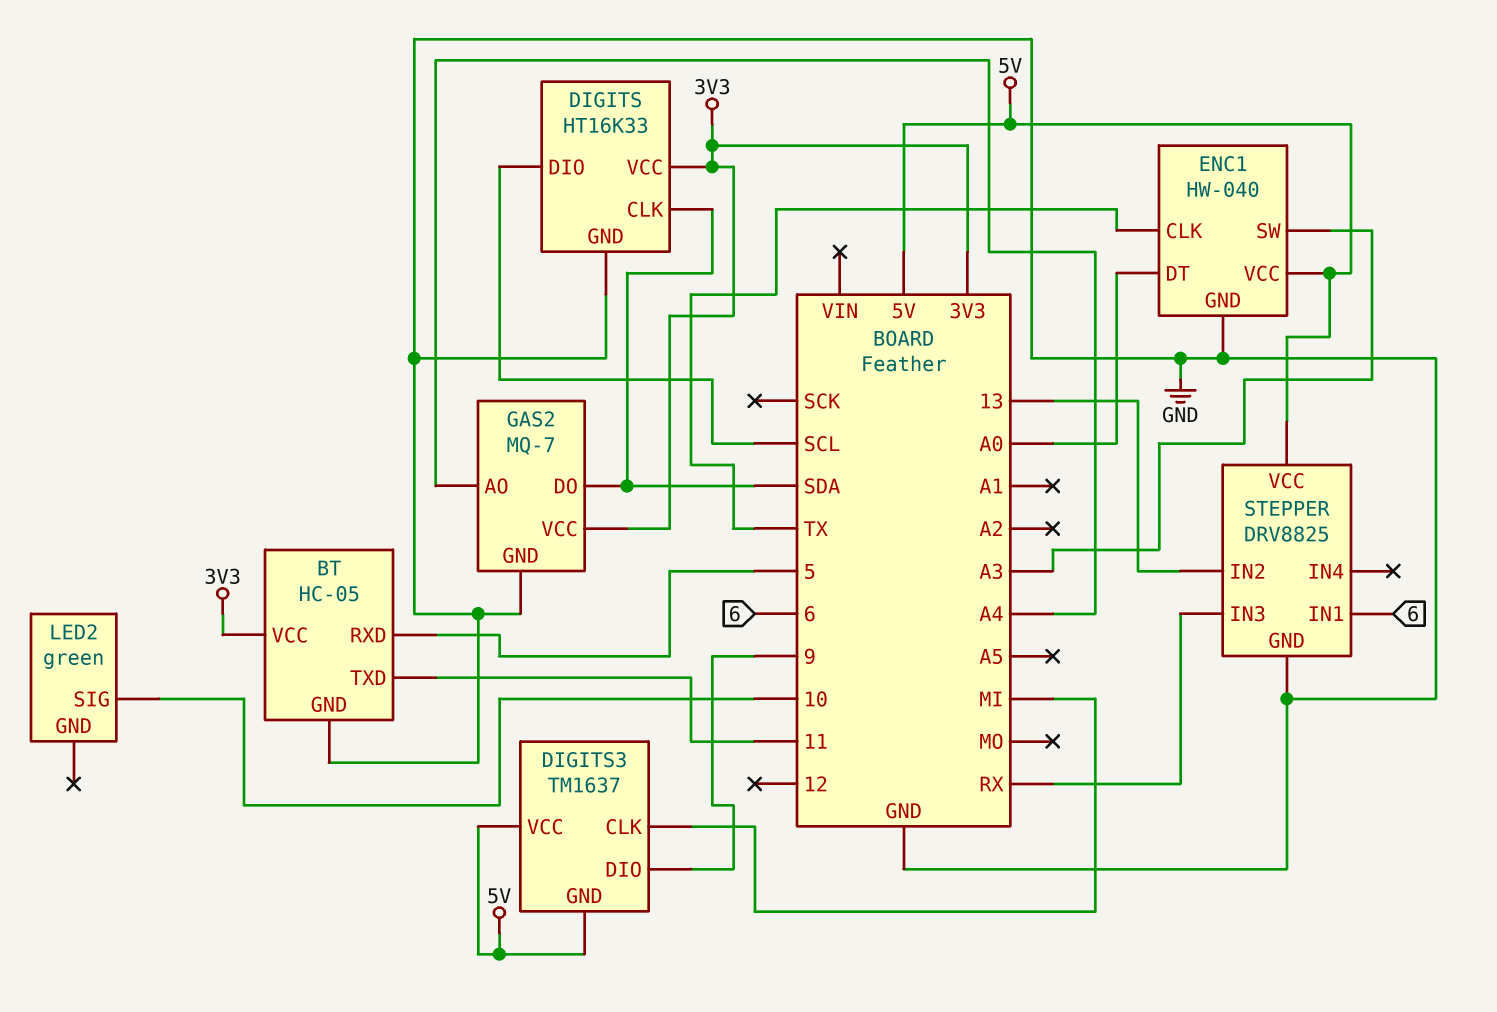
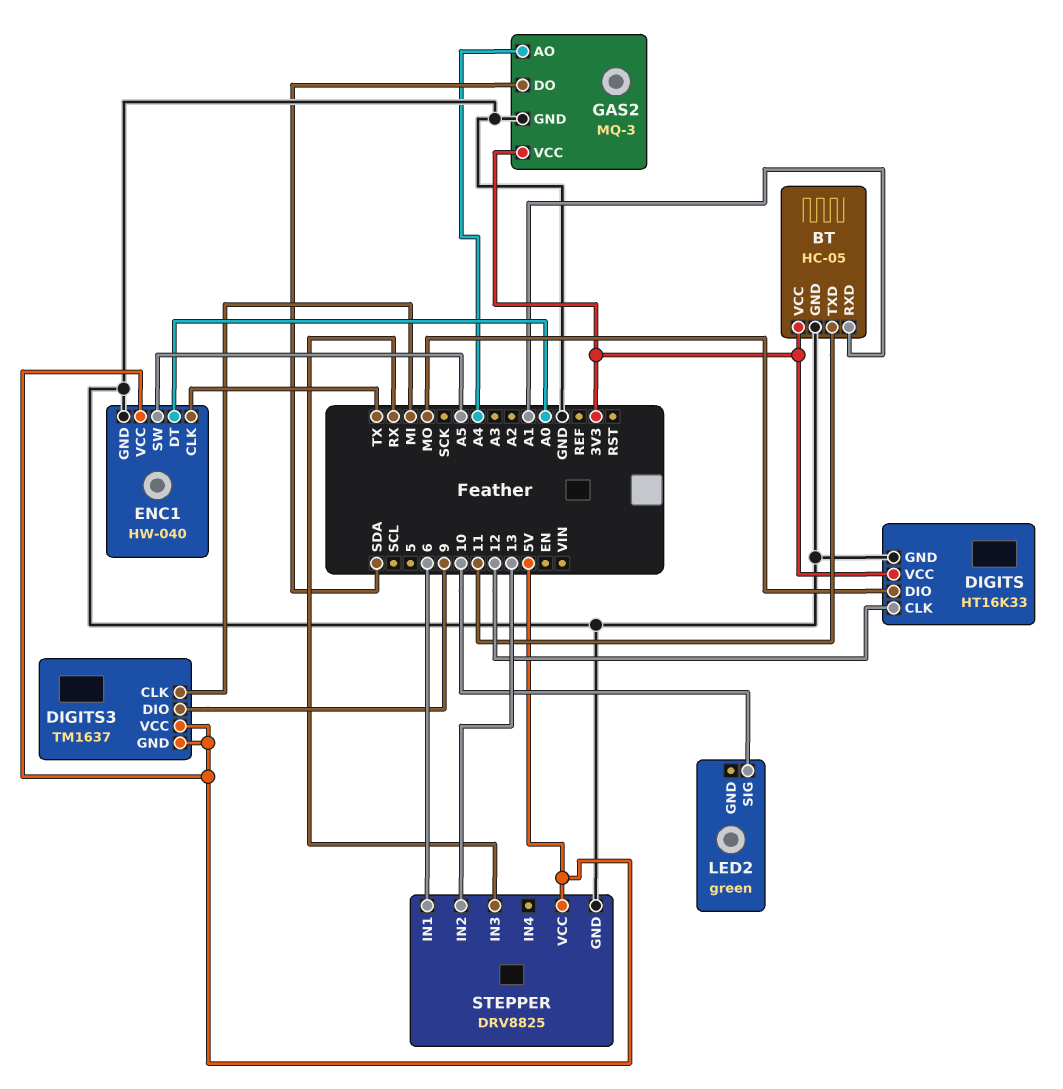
BT pin RXD: 5 -> A1
DIGITS pin CLK: SDA -> 12
DIGITS pin DIO: SCL -> MO
ENC1 pin SW: A3 -> A5
GAS2: MQ-7 -> MQ-3

